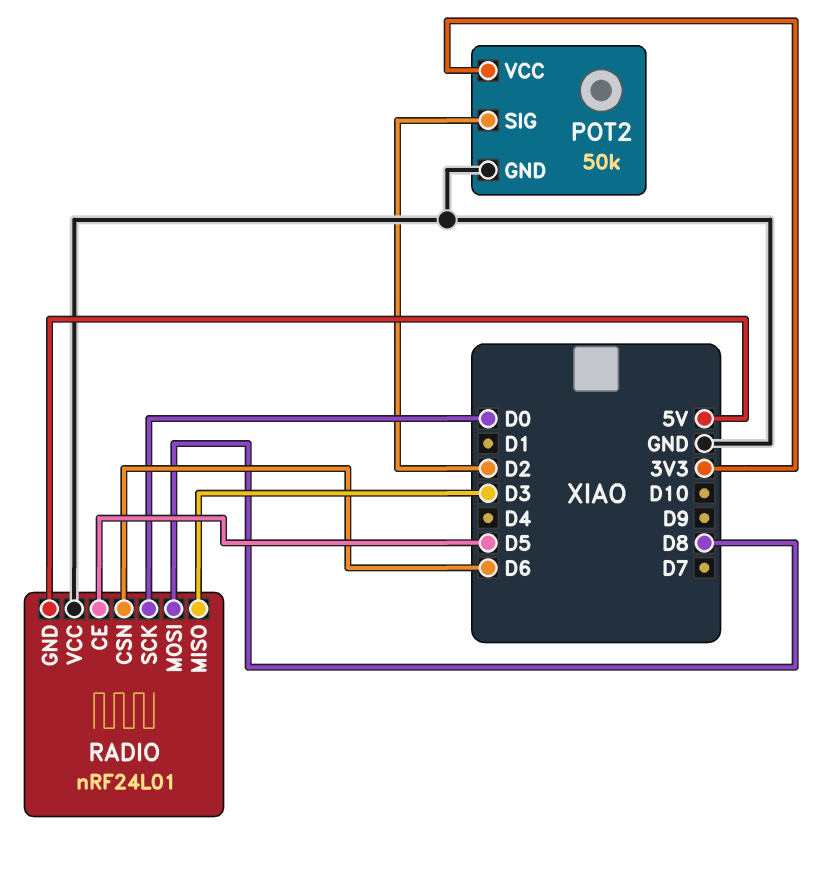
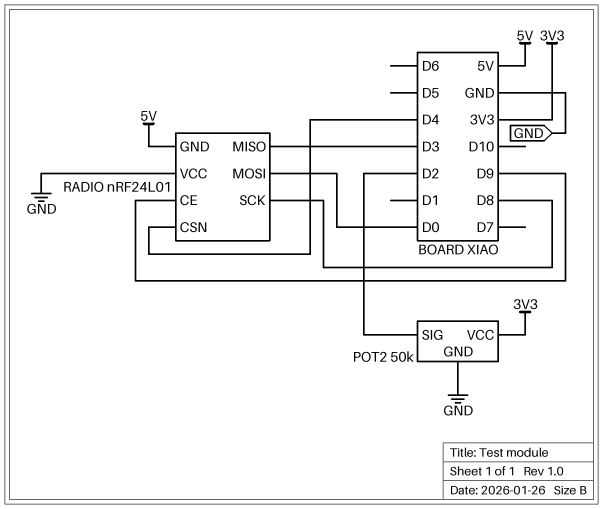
RADIO pin CE: D5 -> D9
RADIO pin CSN: D6 -> D4
RADIO pin MOSI: D8 -> D0
RADIO pin SCK: D0 -> D8

